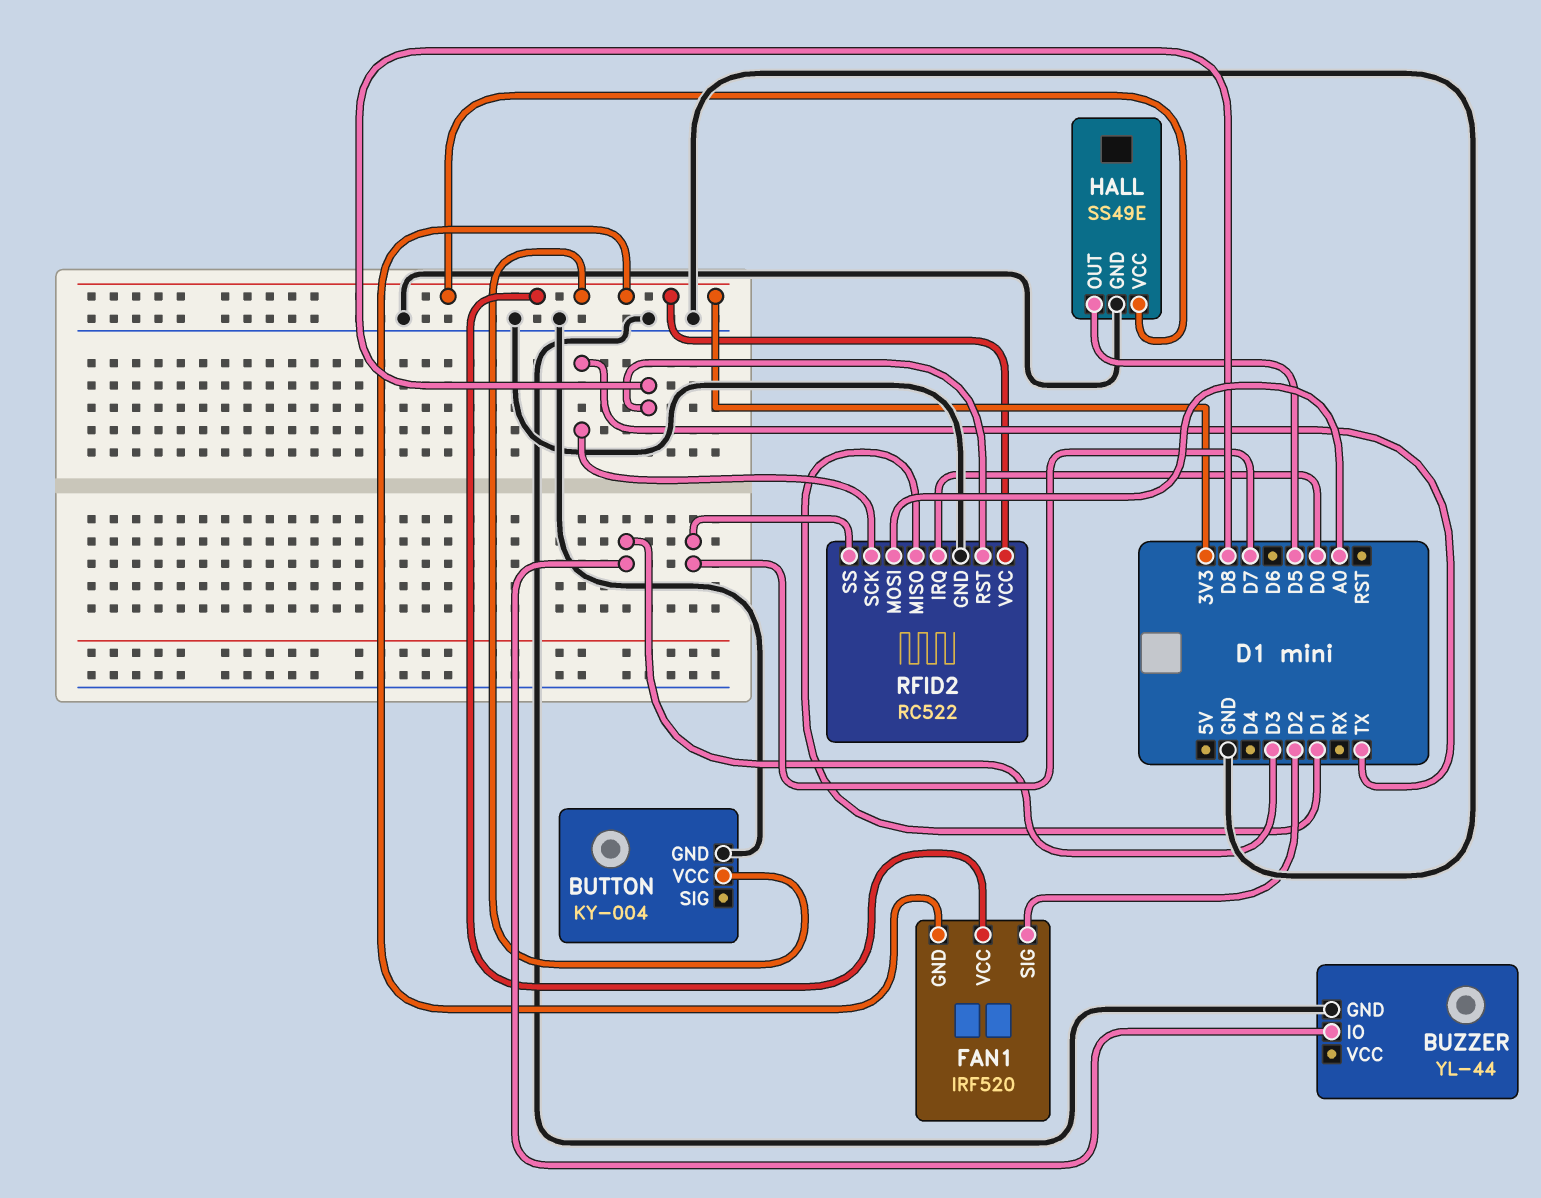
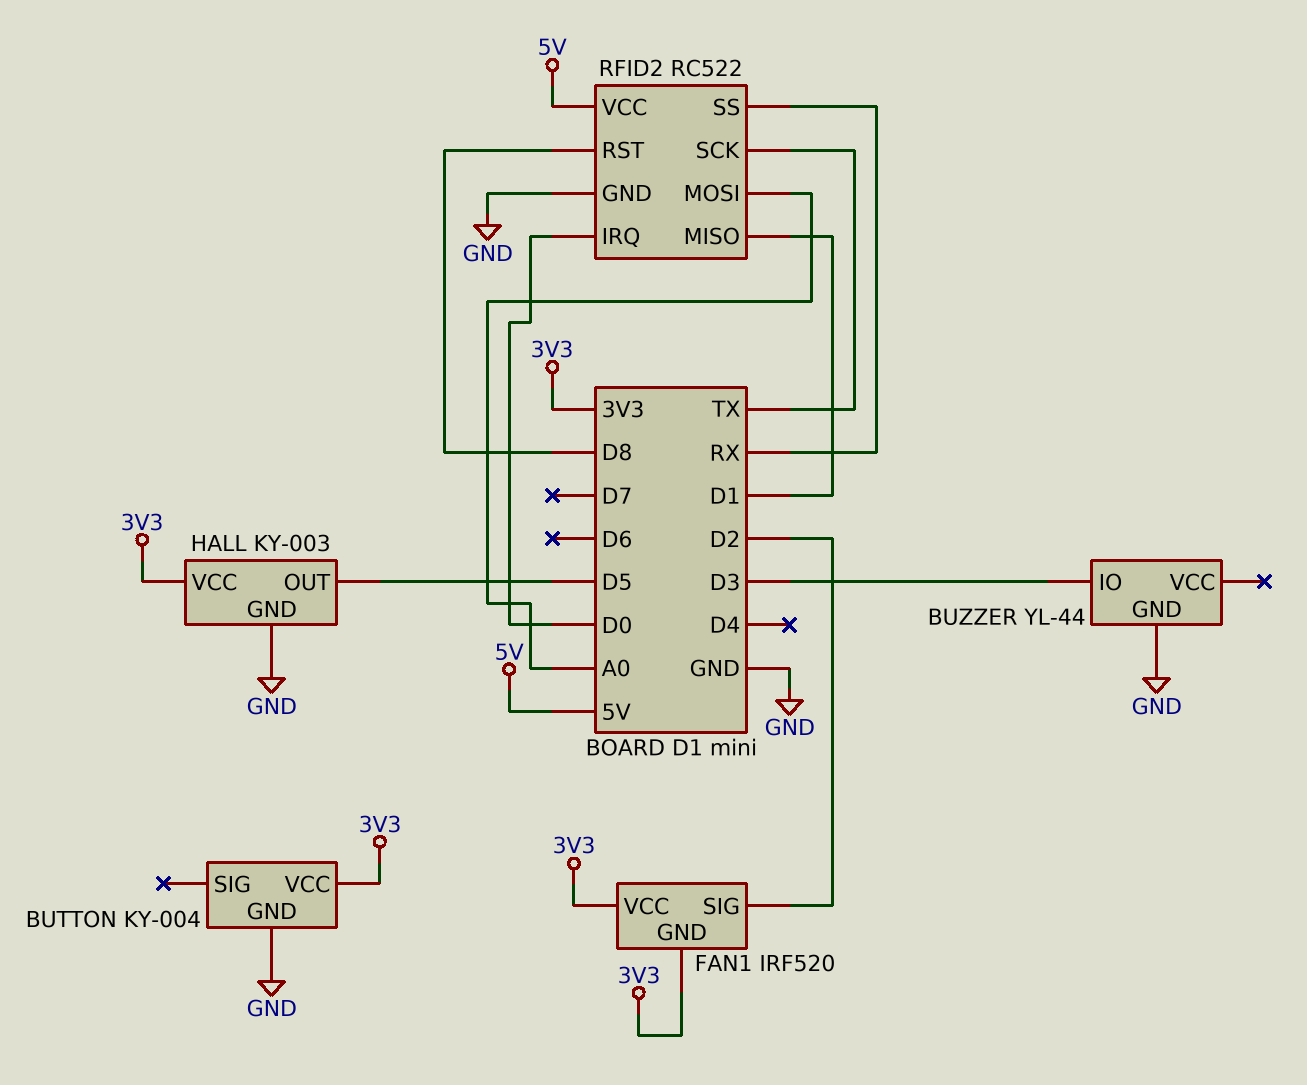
HALL: SS49E -> KY-003
RFID2 pin SS: D7 -> RX
RFID2 pin VCC: 3V3 -> 5V

